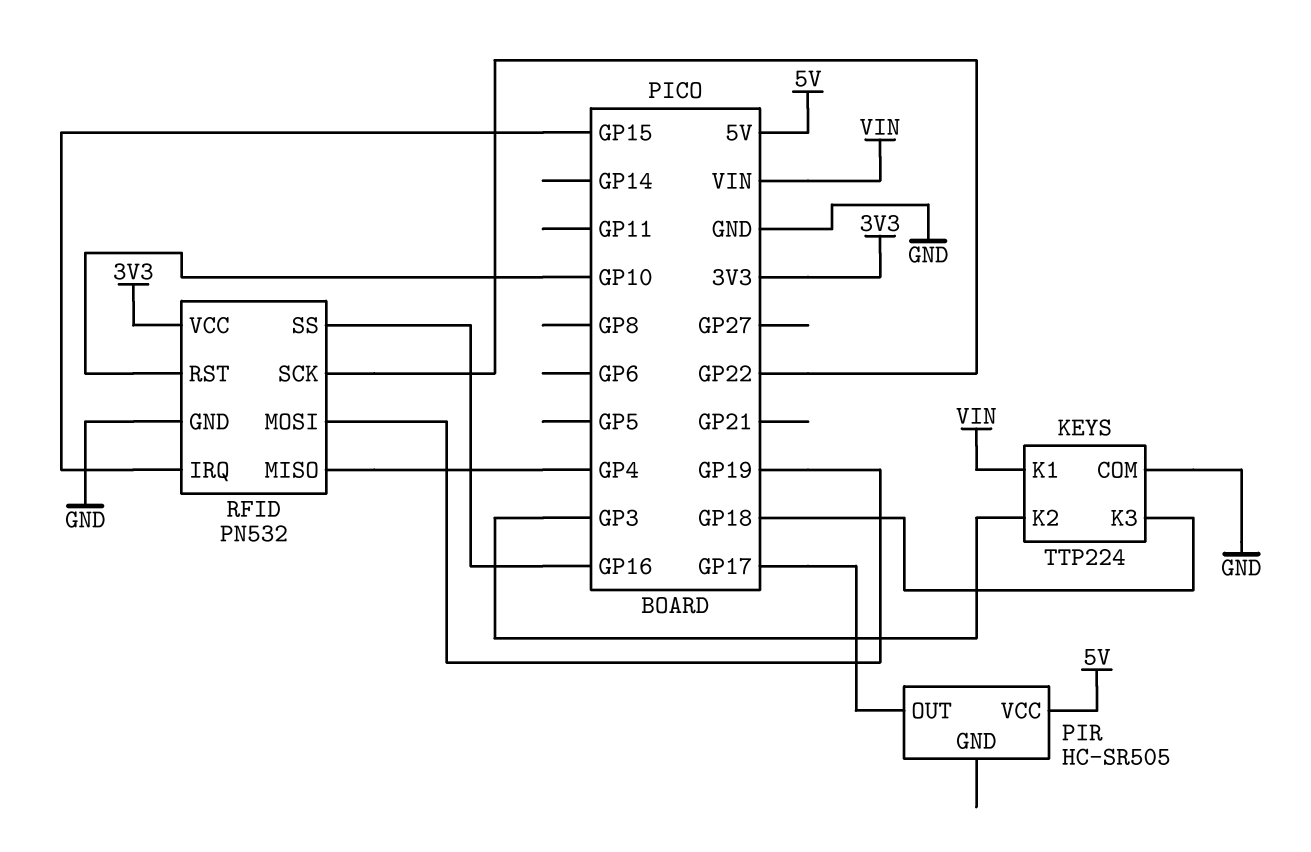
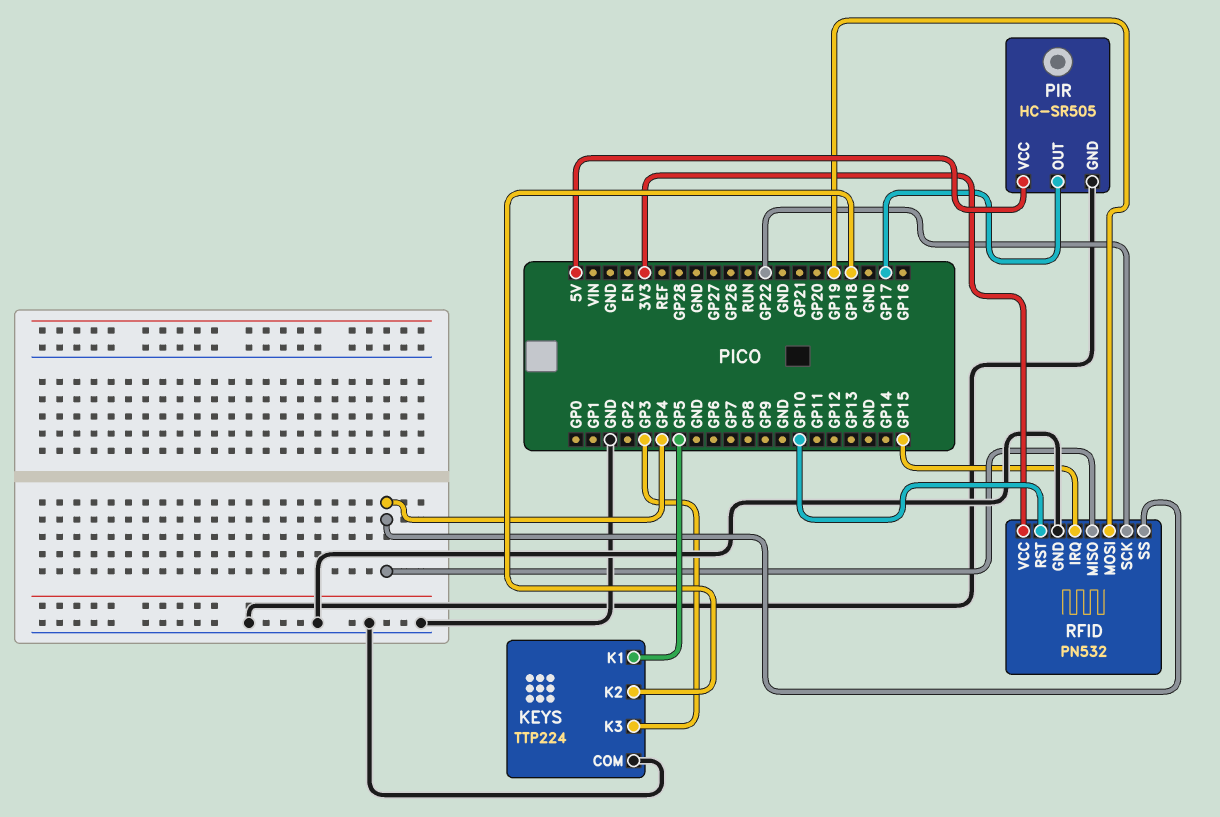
KEYS pin K1: VIN -> GP5
KEYS pin K2: GP3 -> GP18
KEYS pin K3: GP18 -> GP3
PIR pin GND: none -> GND
RFID pin SS: GP16 -> GP4

